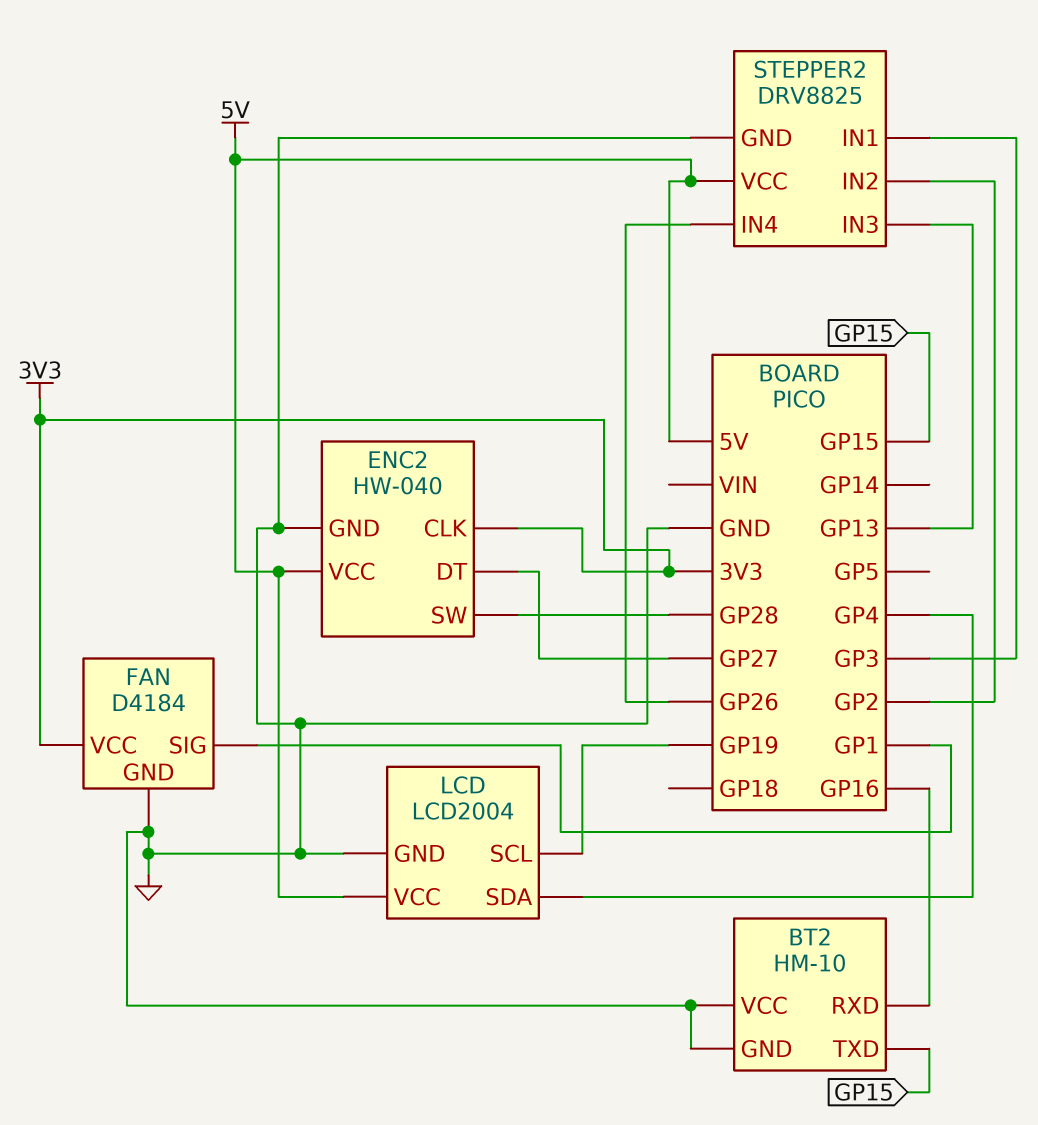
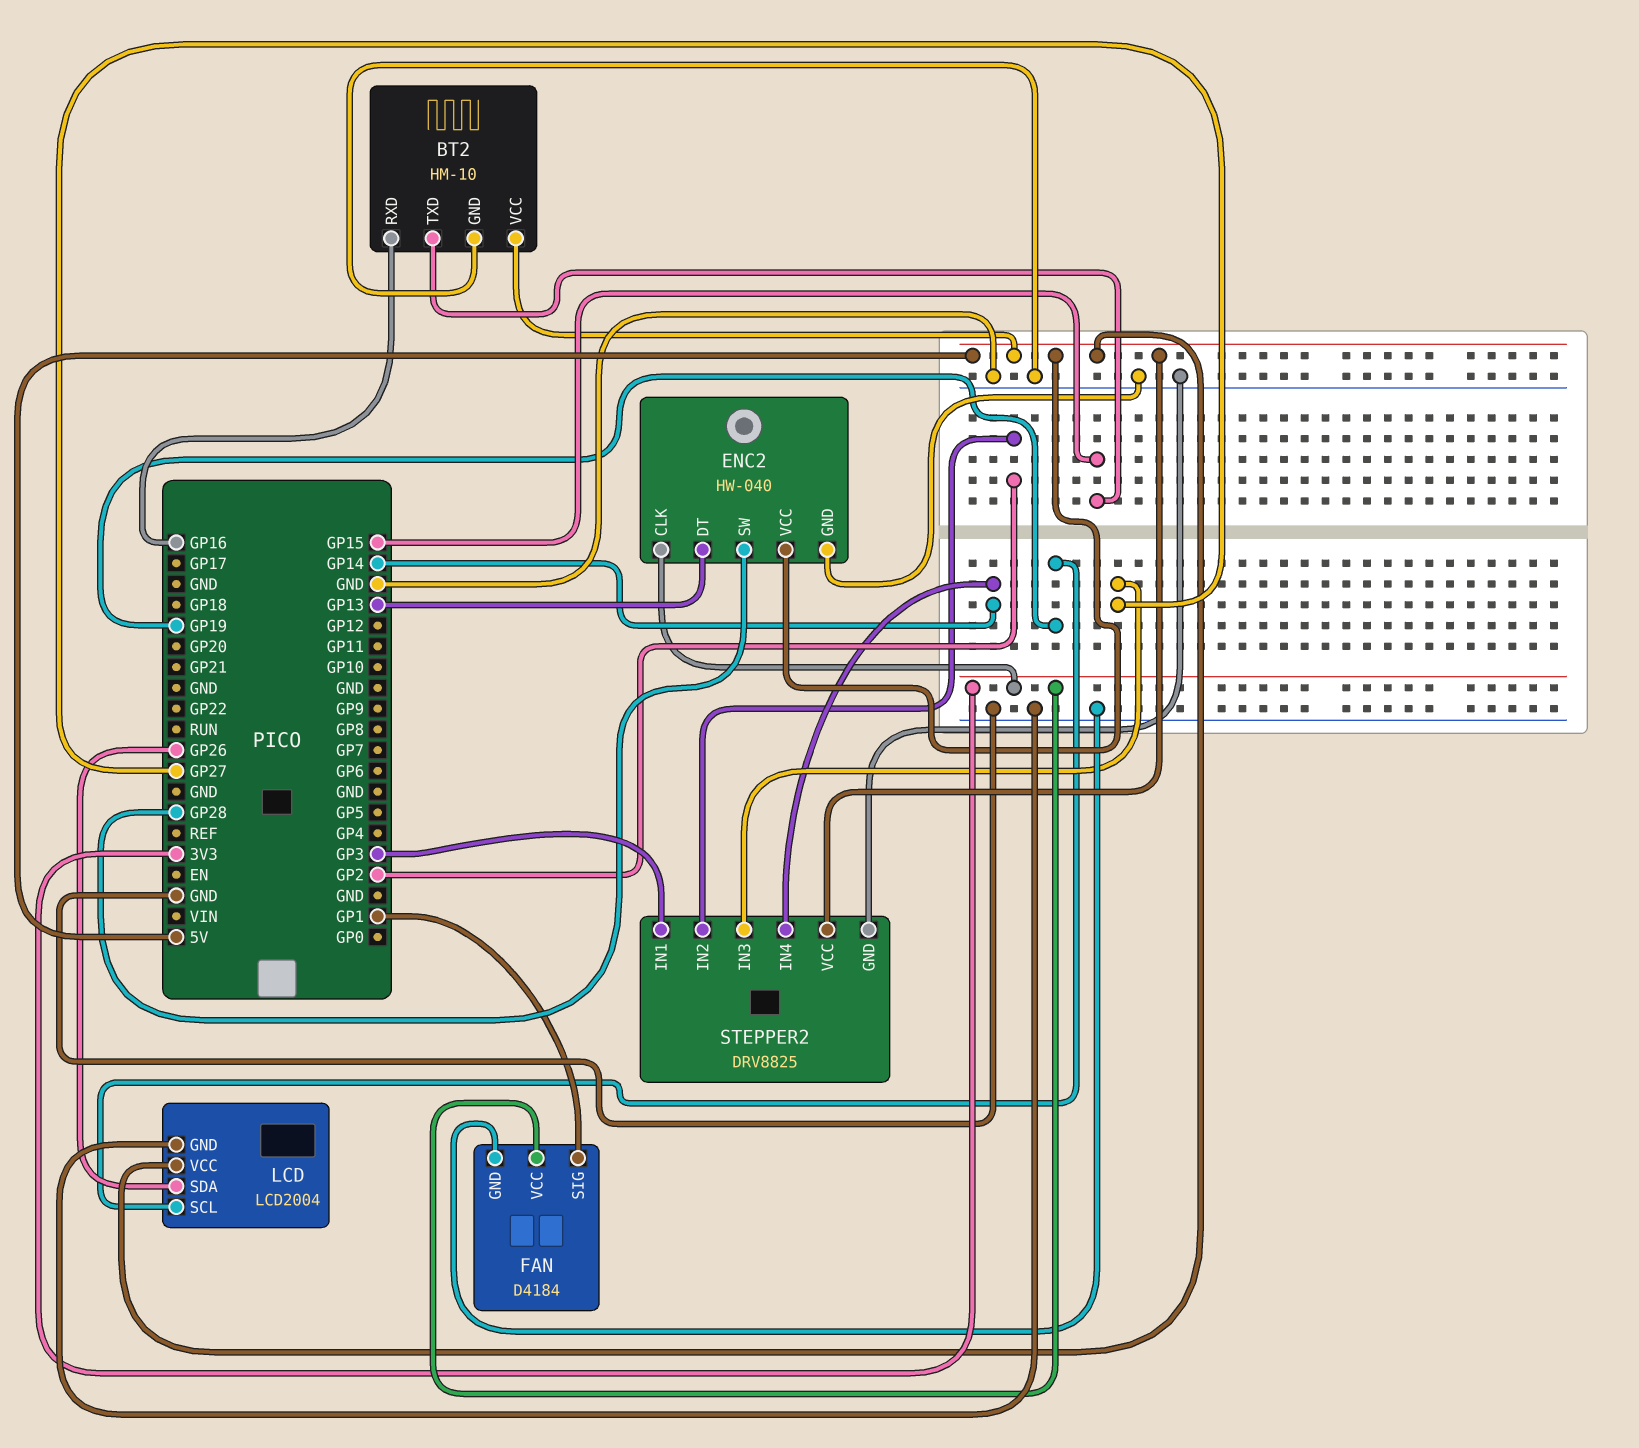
BT2 pin VCC: GND -> 5V
ENC2 pin DT: GP27 -> GP13
LCD pin SDA: GP4 -> GP26
STEPPER2 pin IN3: GP13 -> GP27
STEPPER2 pin IN4: GP26 -> GP14

